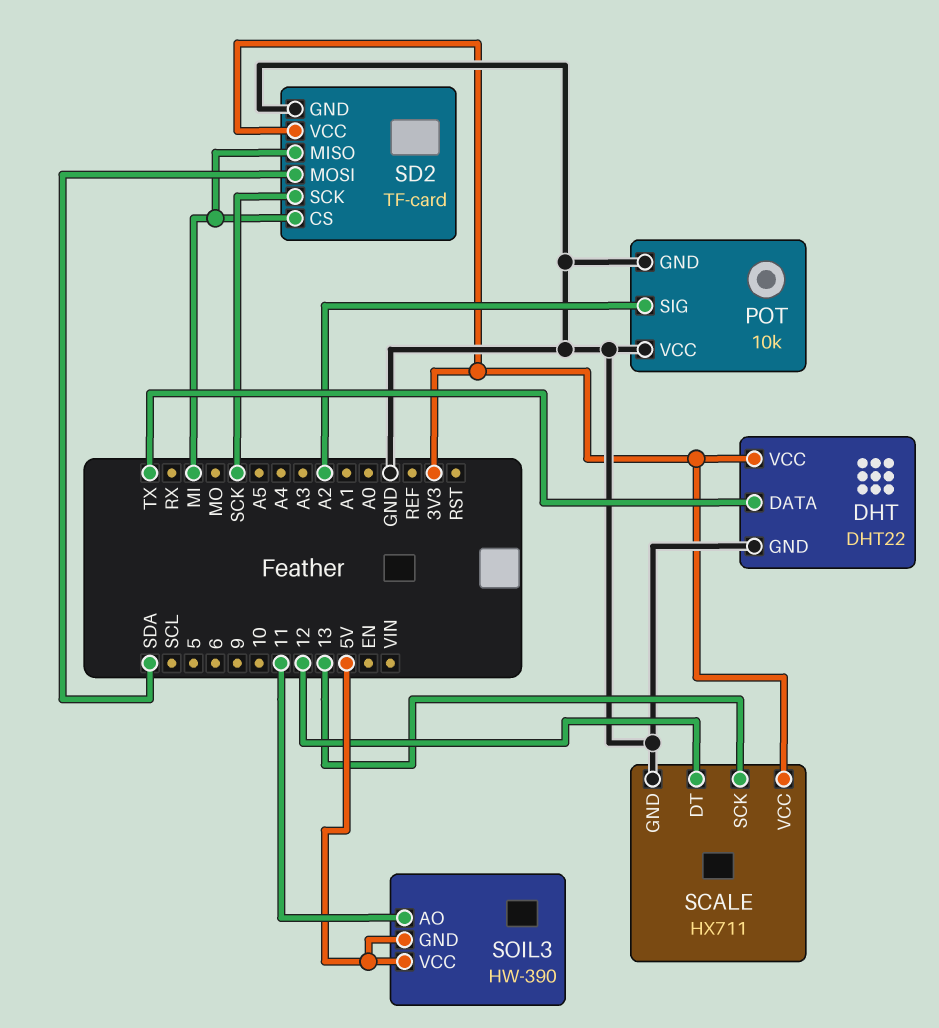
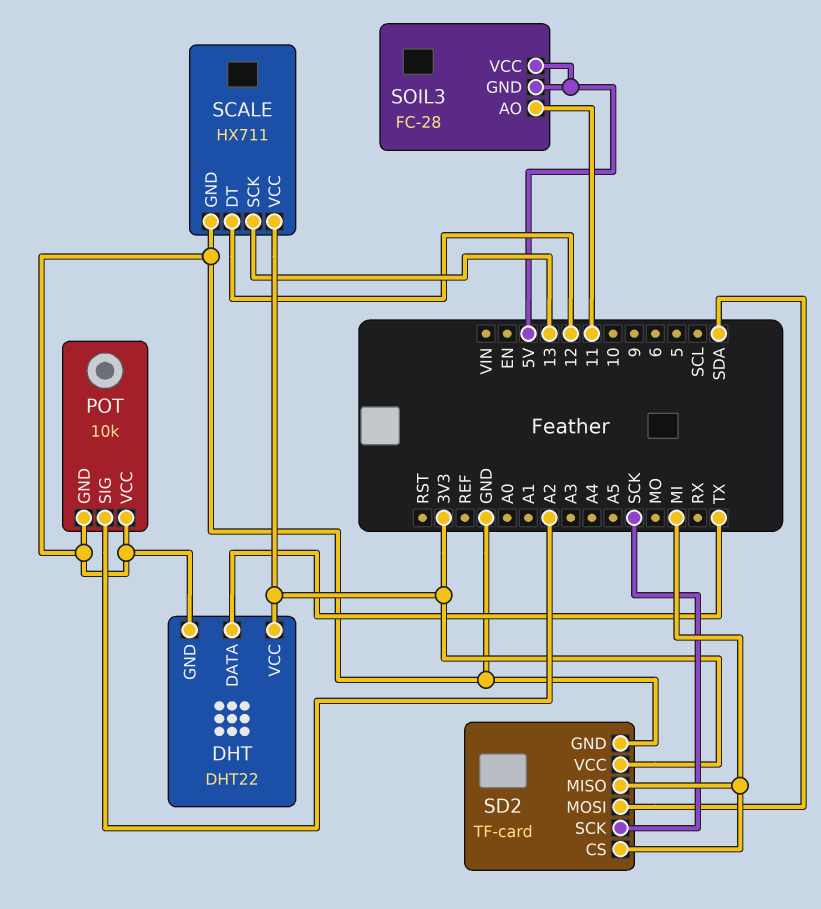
SOIL3: HW-390 -> FC-28

